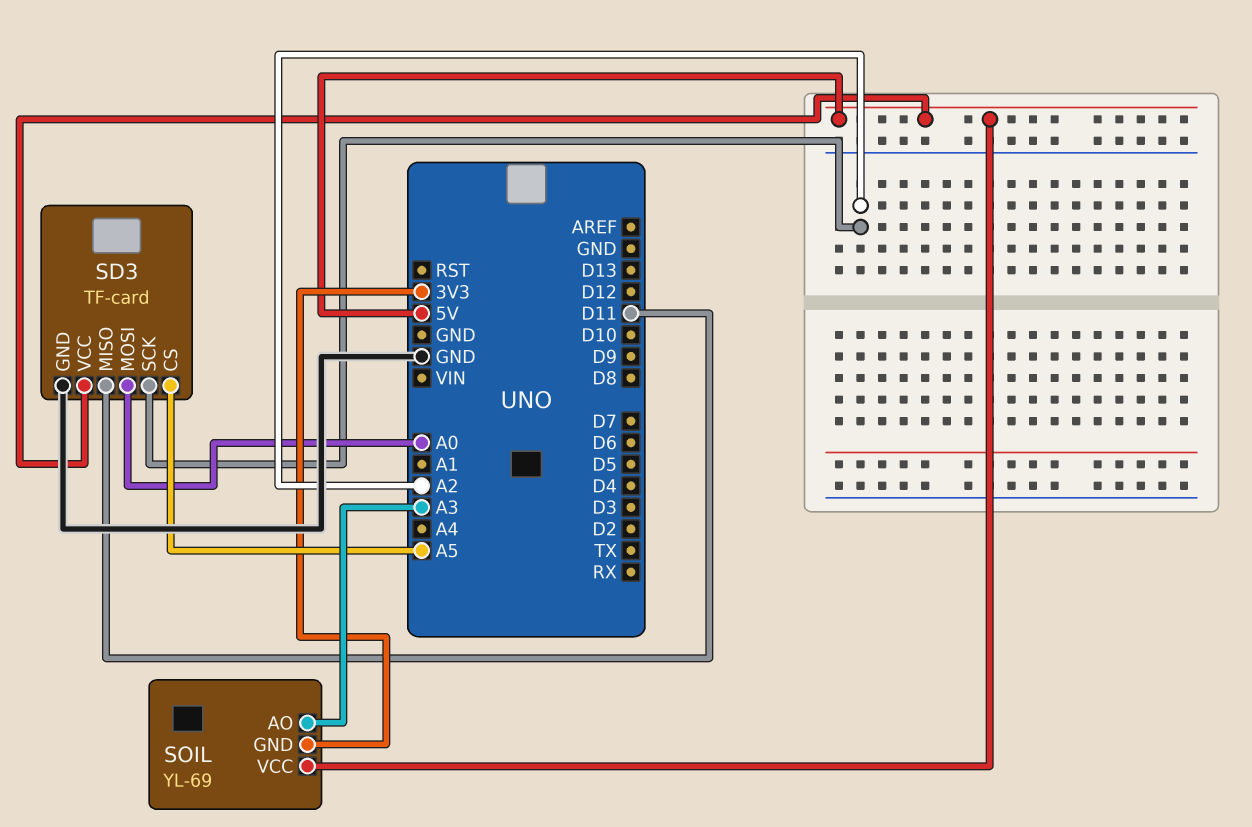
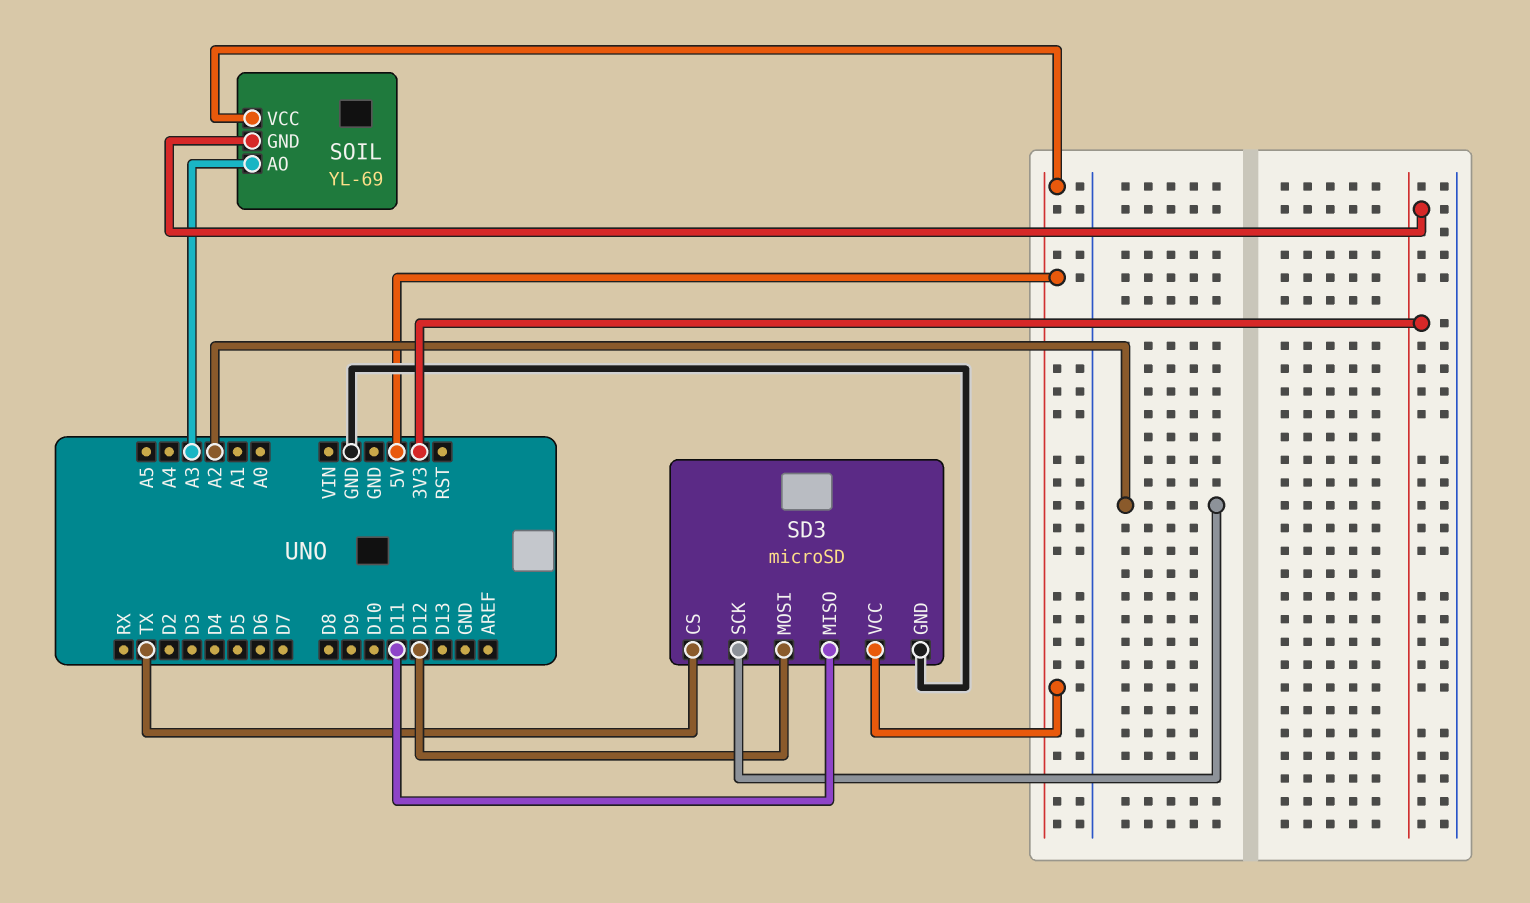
SD3: TF-card -> microSD
SD3 pin CS: A5 -> TX
SD3 pin MOSI: A0 -> D12

